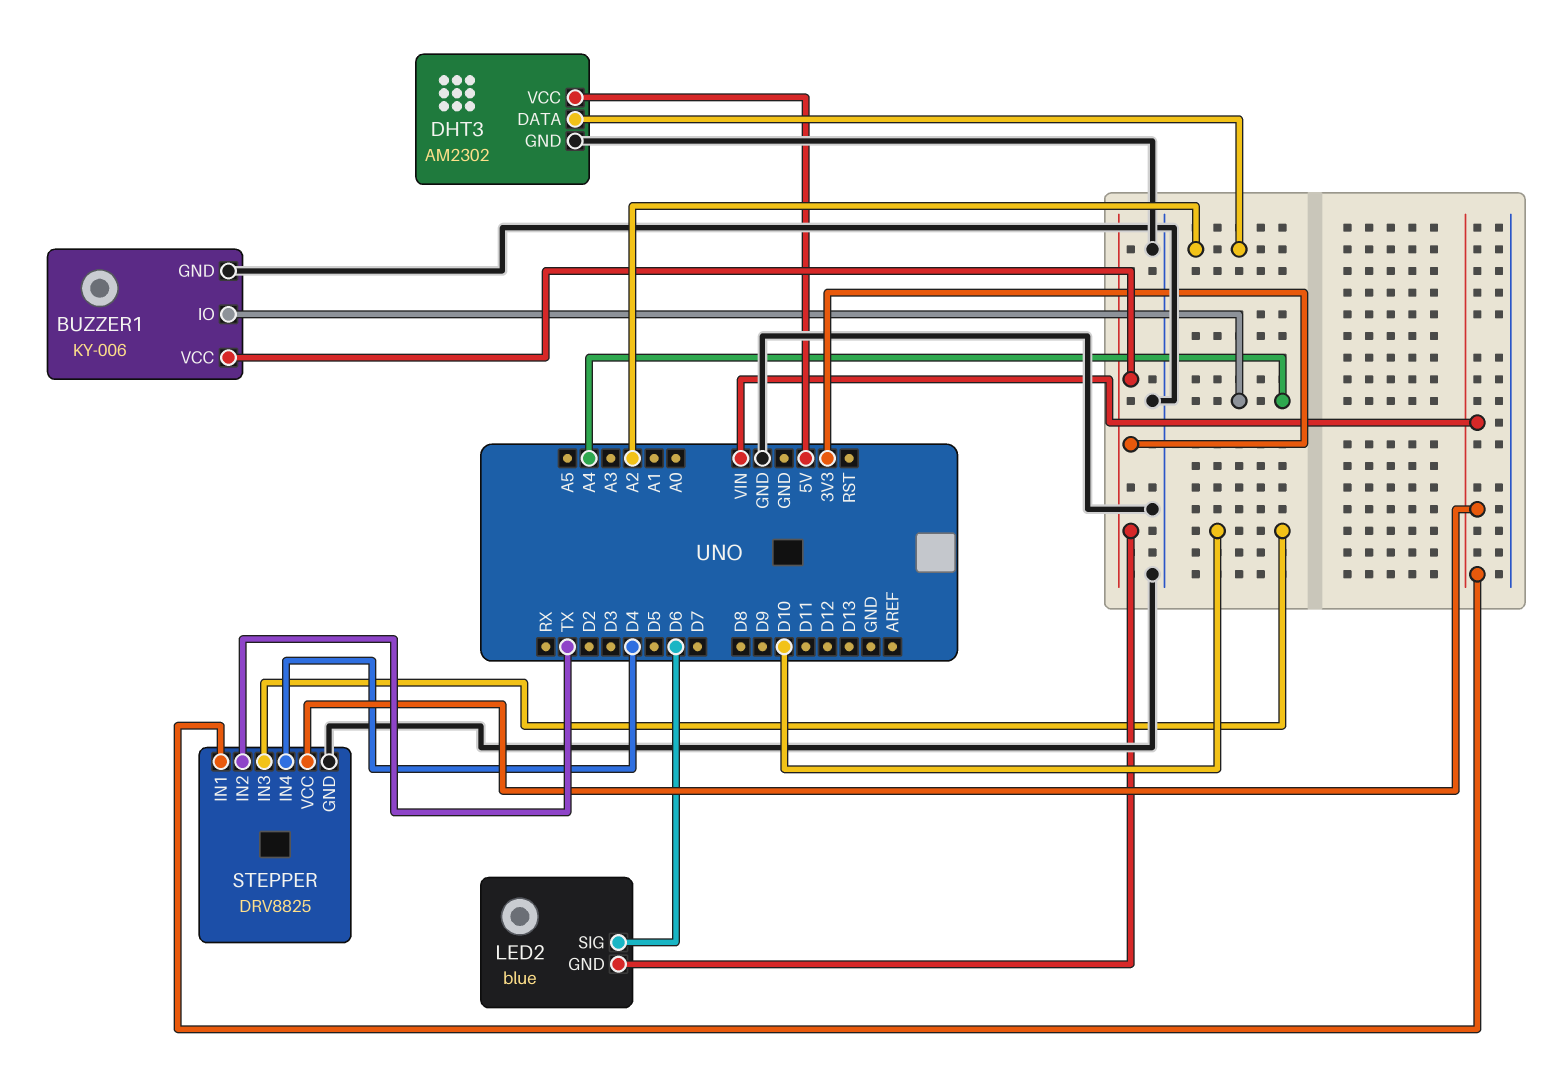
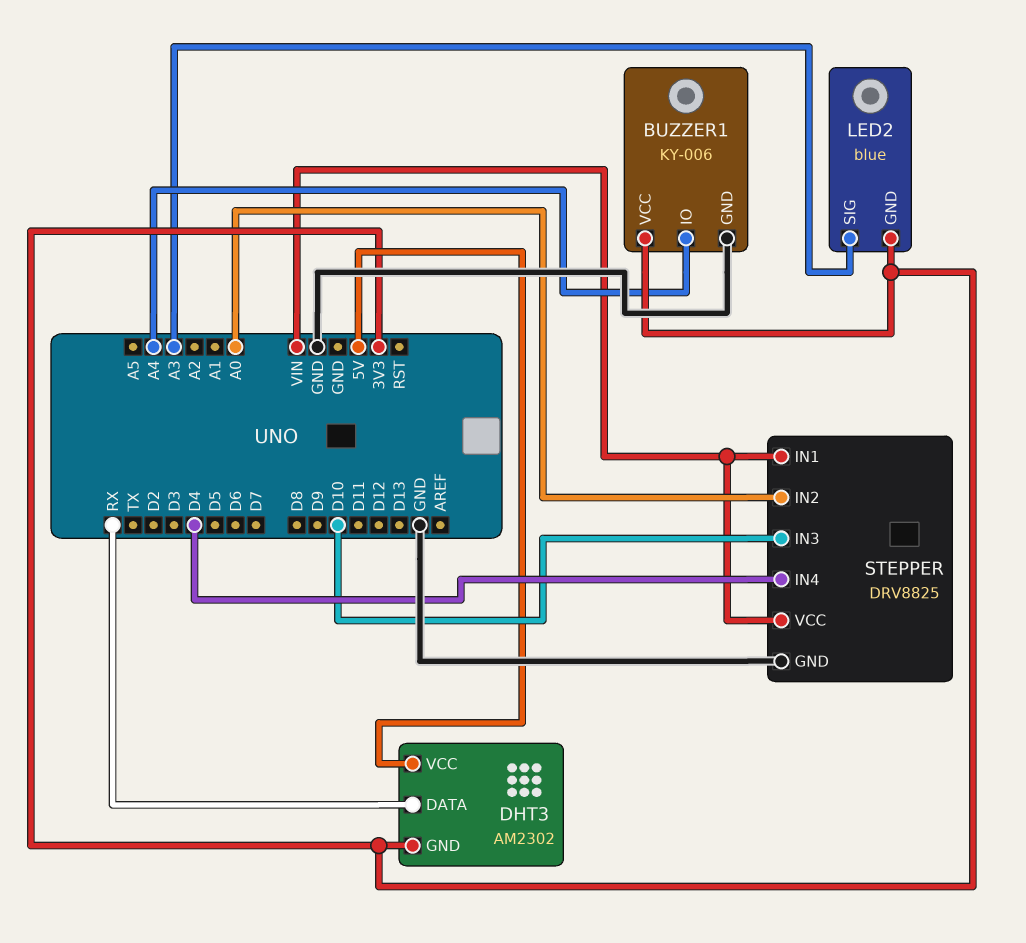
DHT3 pin DATA: A2 -> RX
DHT3 pin GND: GND -> 3V3
LED2 pin SIG: D6 -> A3
STEPPER pin IN2: TX -> A0

